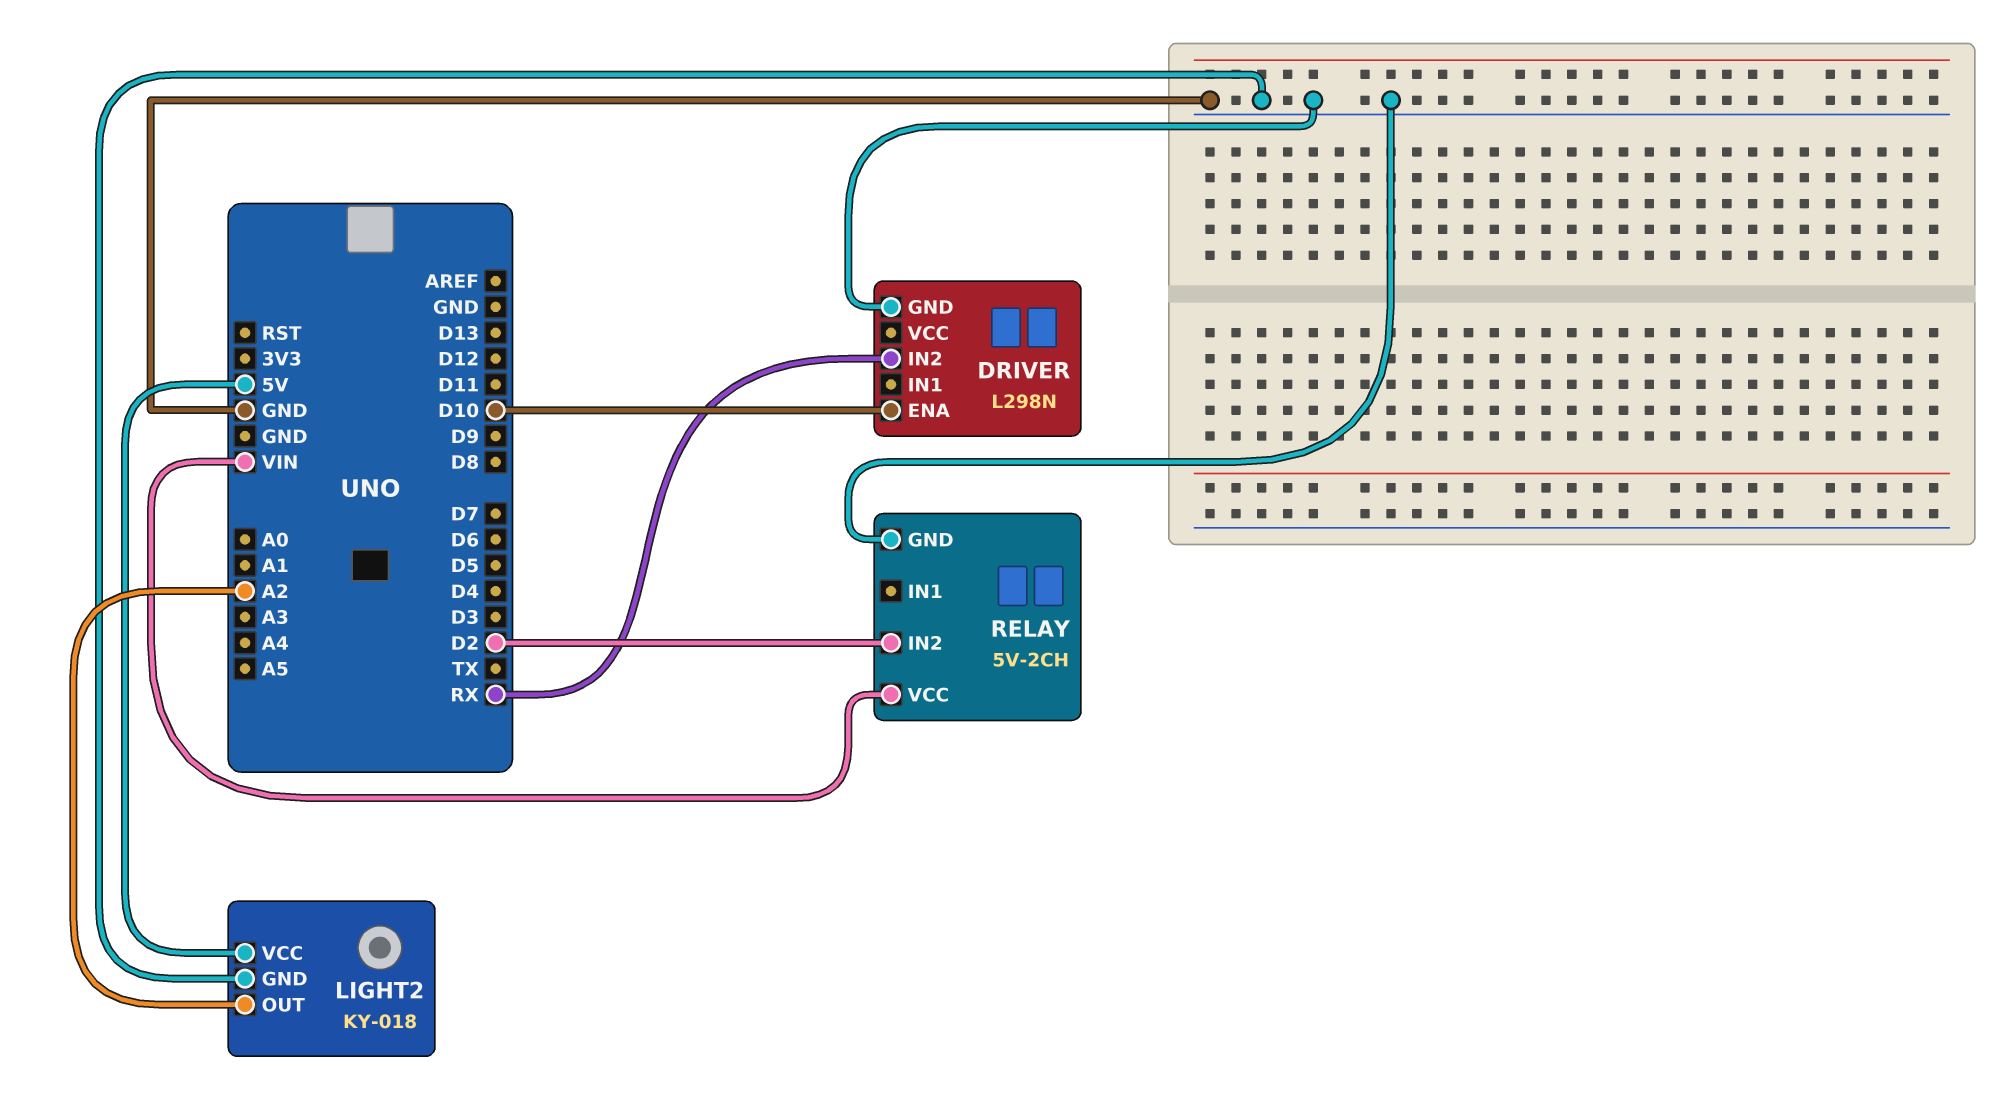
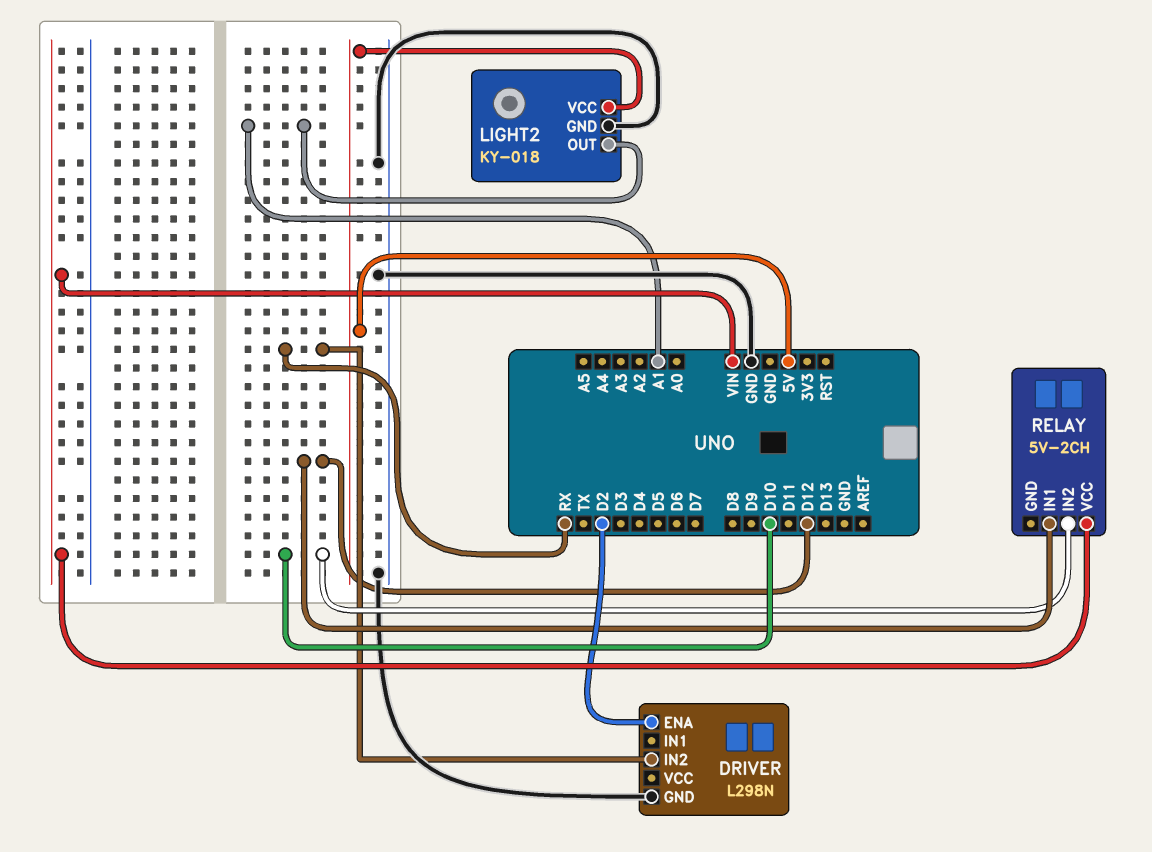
DRIVER pin ENA: D10 -> D2
LIGHT2 pin OUT: A2 -> A1
RELAY pin GND: GND -> none
RELAY pin IN1: none -> D12
RELAY pin IN2: D2 -> D10

